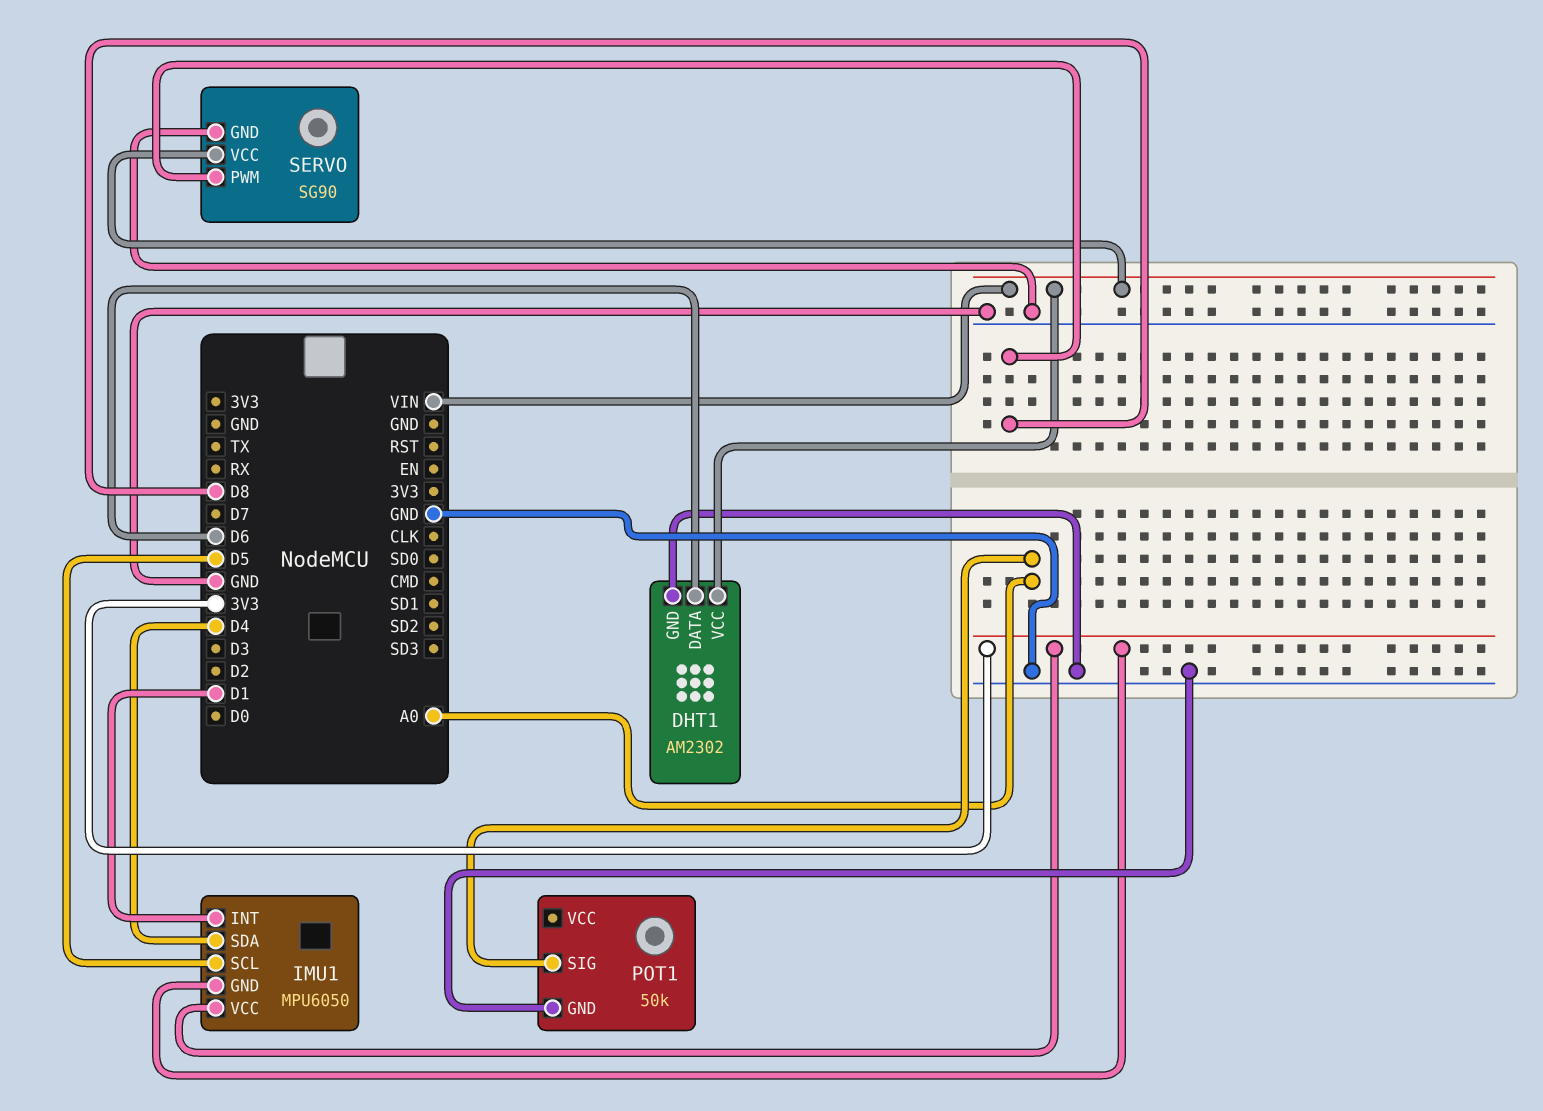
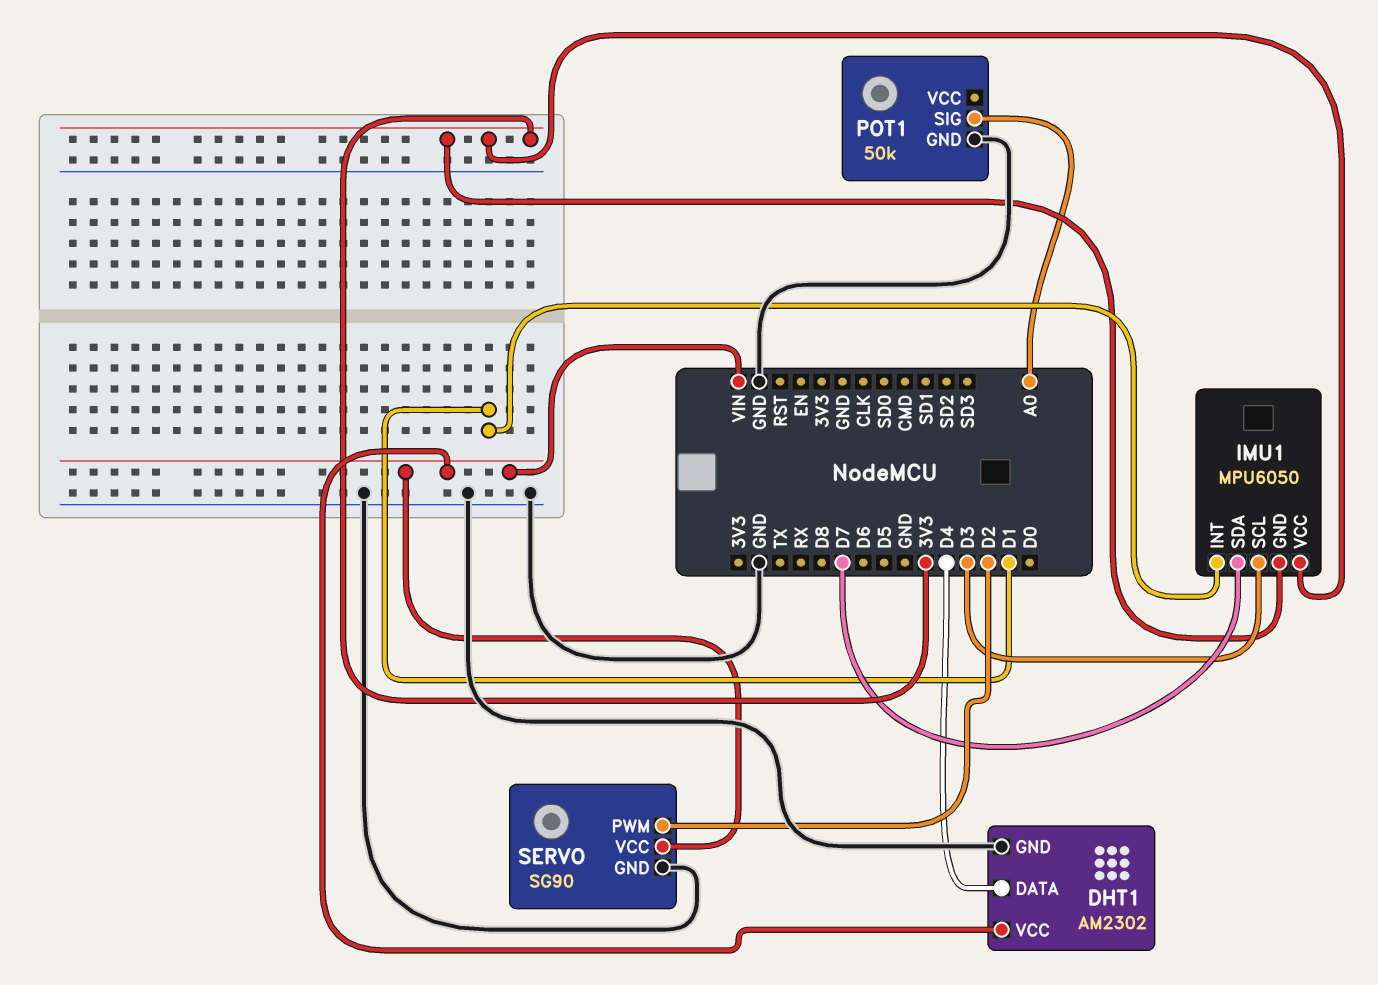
DHT1 pin DATA: D6 -> D4
IMU1 pin SCL: D5 -> D3
IMU1 pin SDA: D4 -> D7
SERVO pin PWM: D8 -> D2

